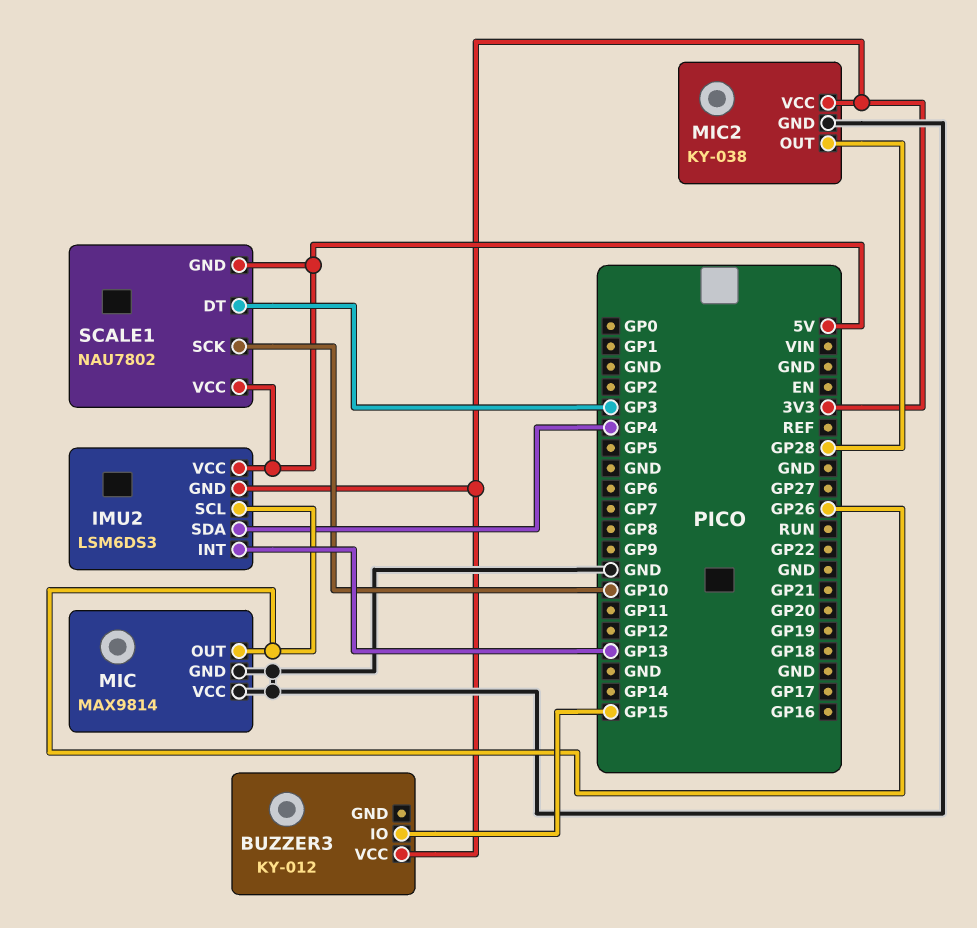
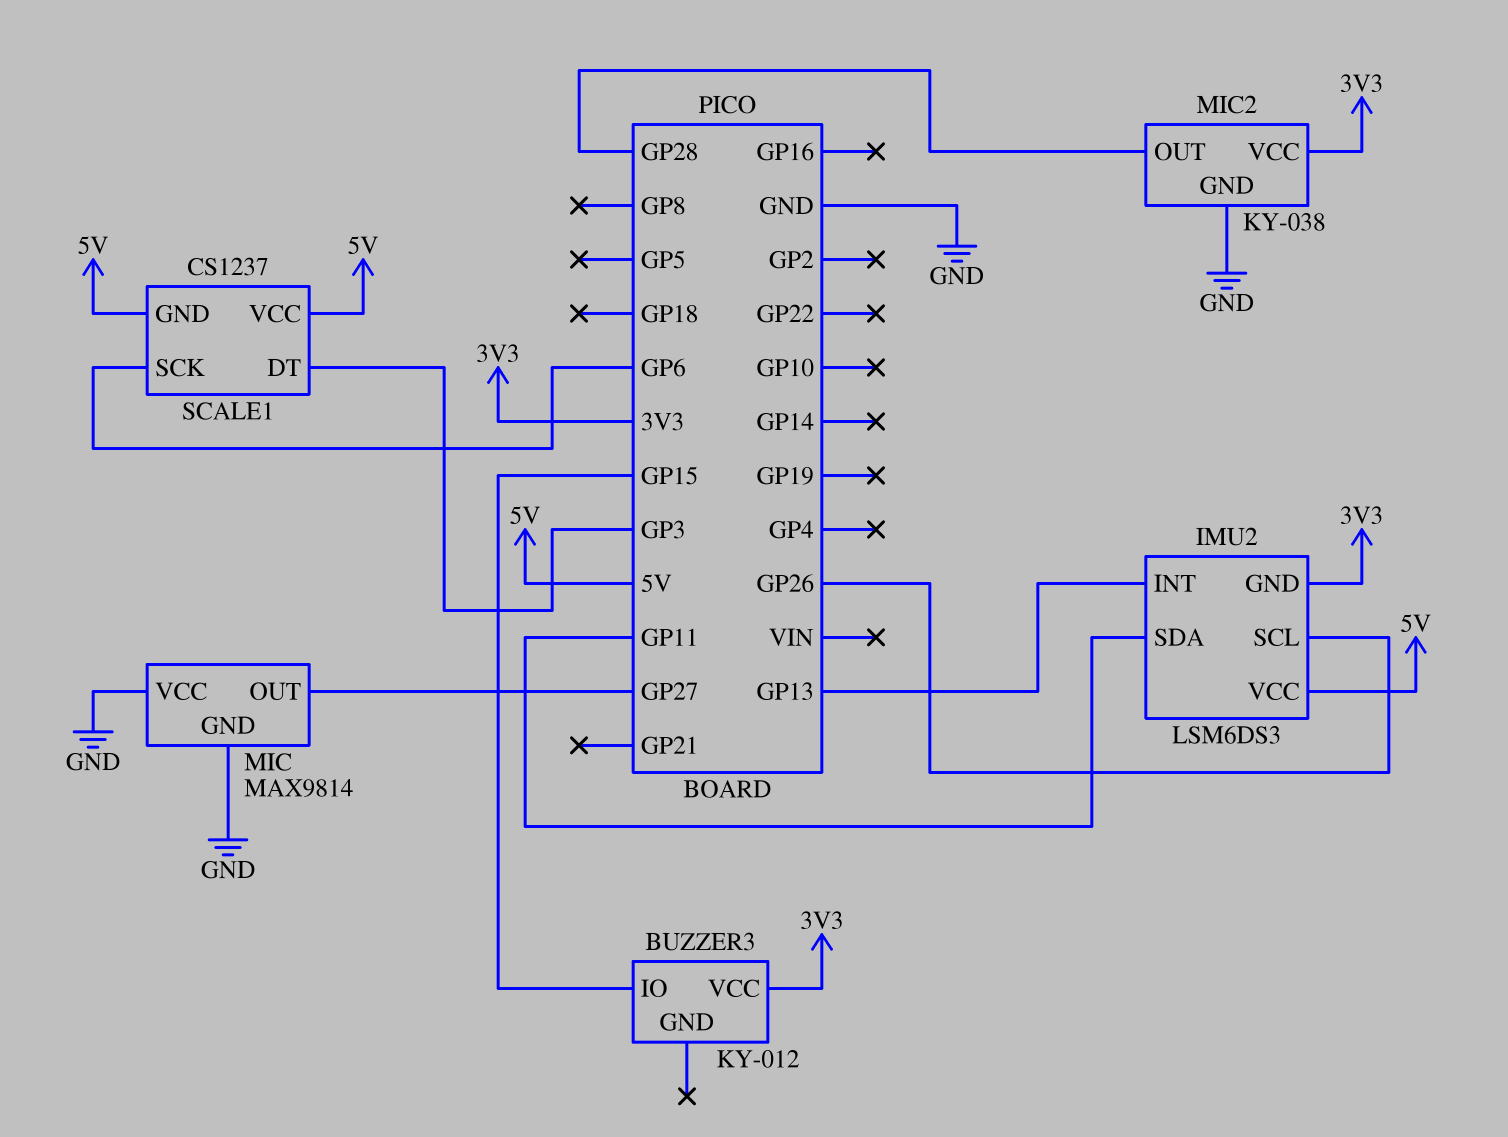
IMU2 pin SDA: GP4 -> GP11
MIC pin OUT: GP26 -> GP27
SCALE1: NAU7802 -> CS1237
SCALE1 pin SCK: GP10 -> GP6

